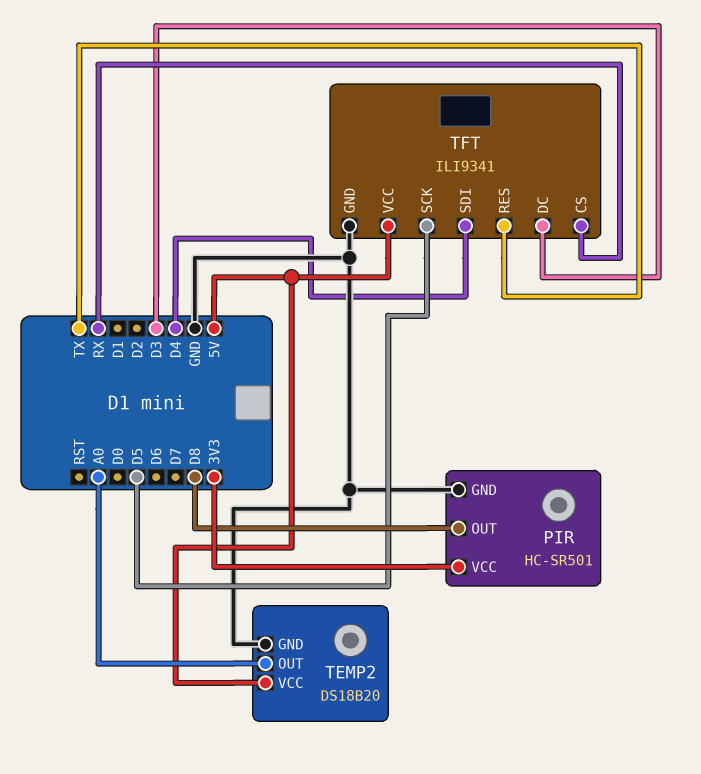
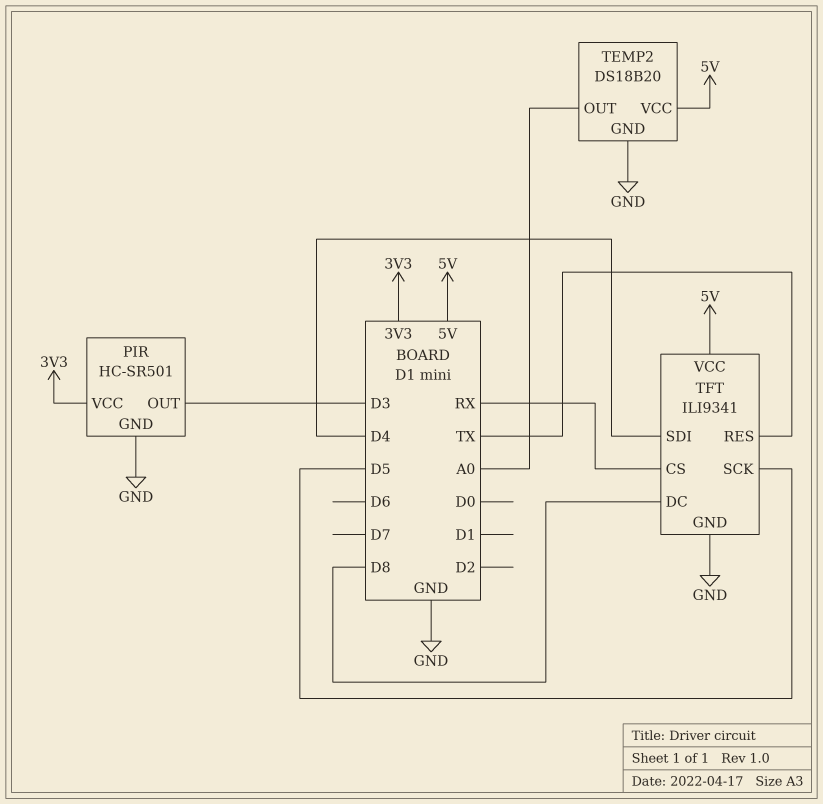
PIR pin OUT: D8 -> D3
TFT pin DC: D3 -> D8

